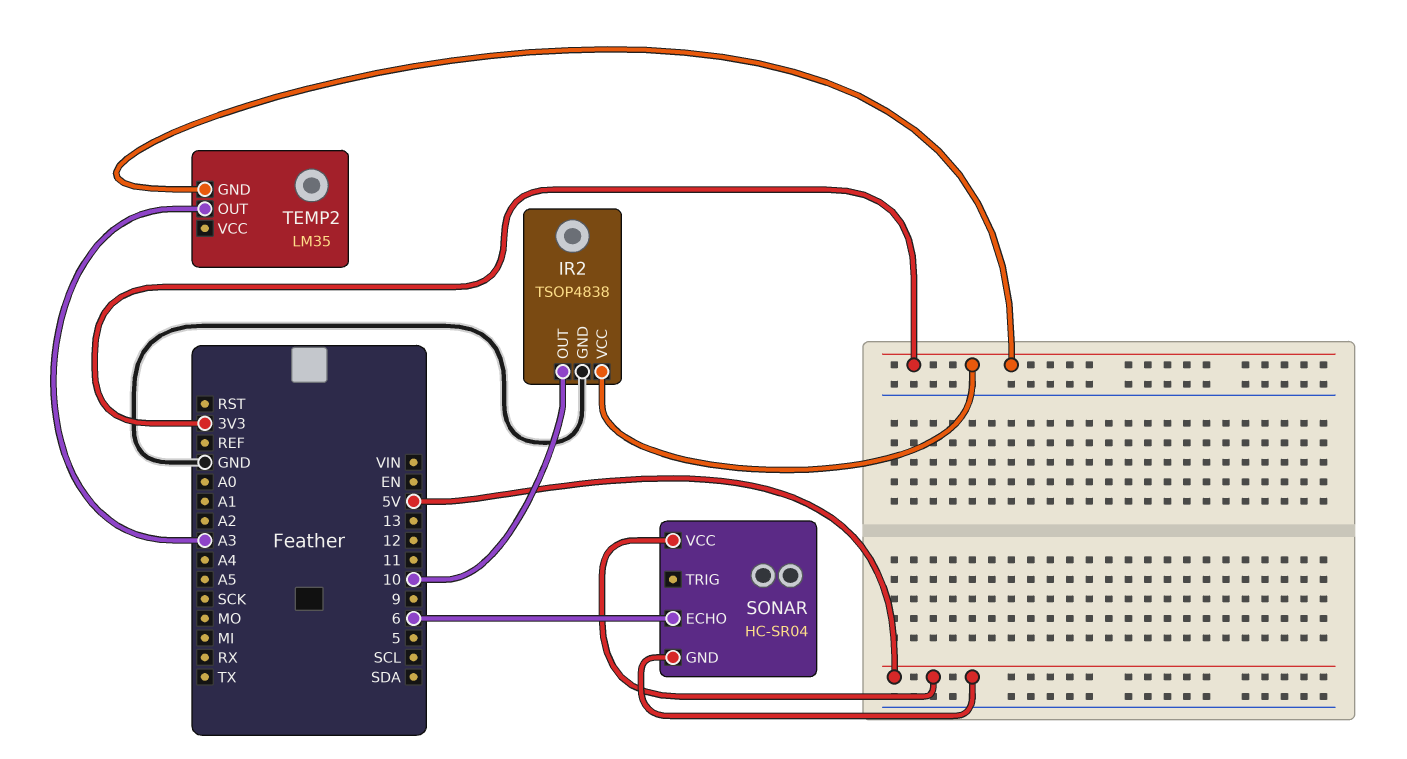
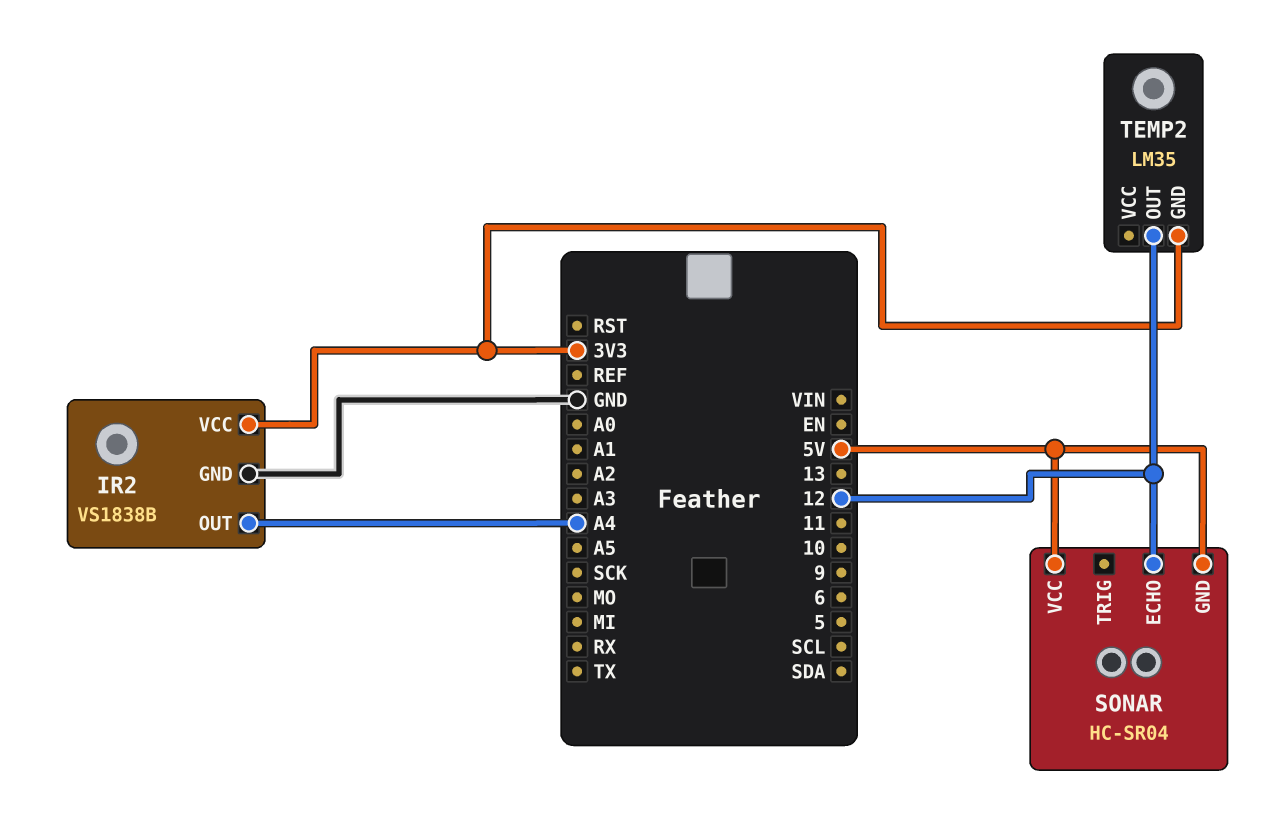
IR2: TSOP4838 -> VS1838B
IR2 pin OUT: 10 -> A4
SONAR pin ECHO: 6 -> 12
TEMP2 pin OUT: A3 -> 12

